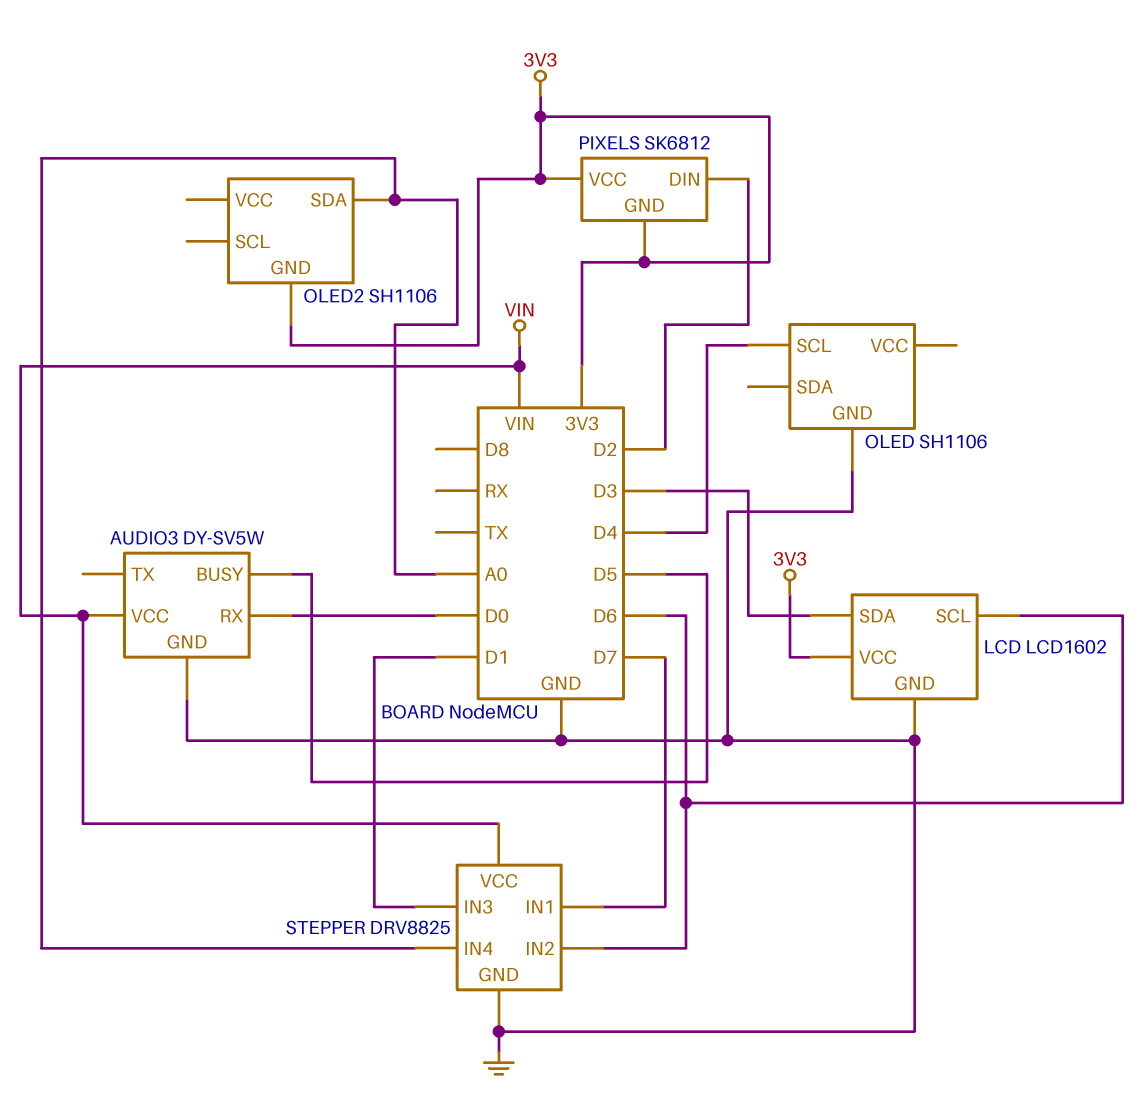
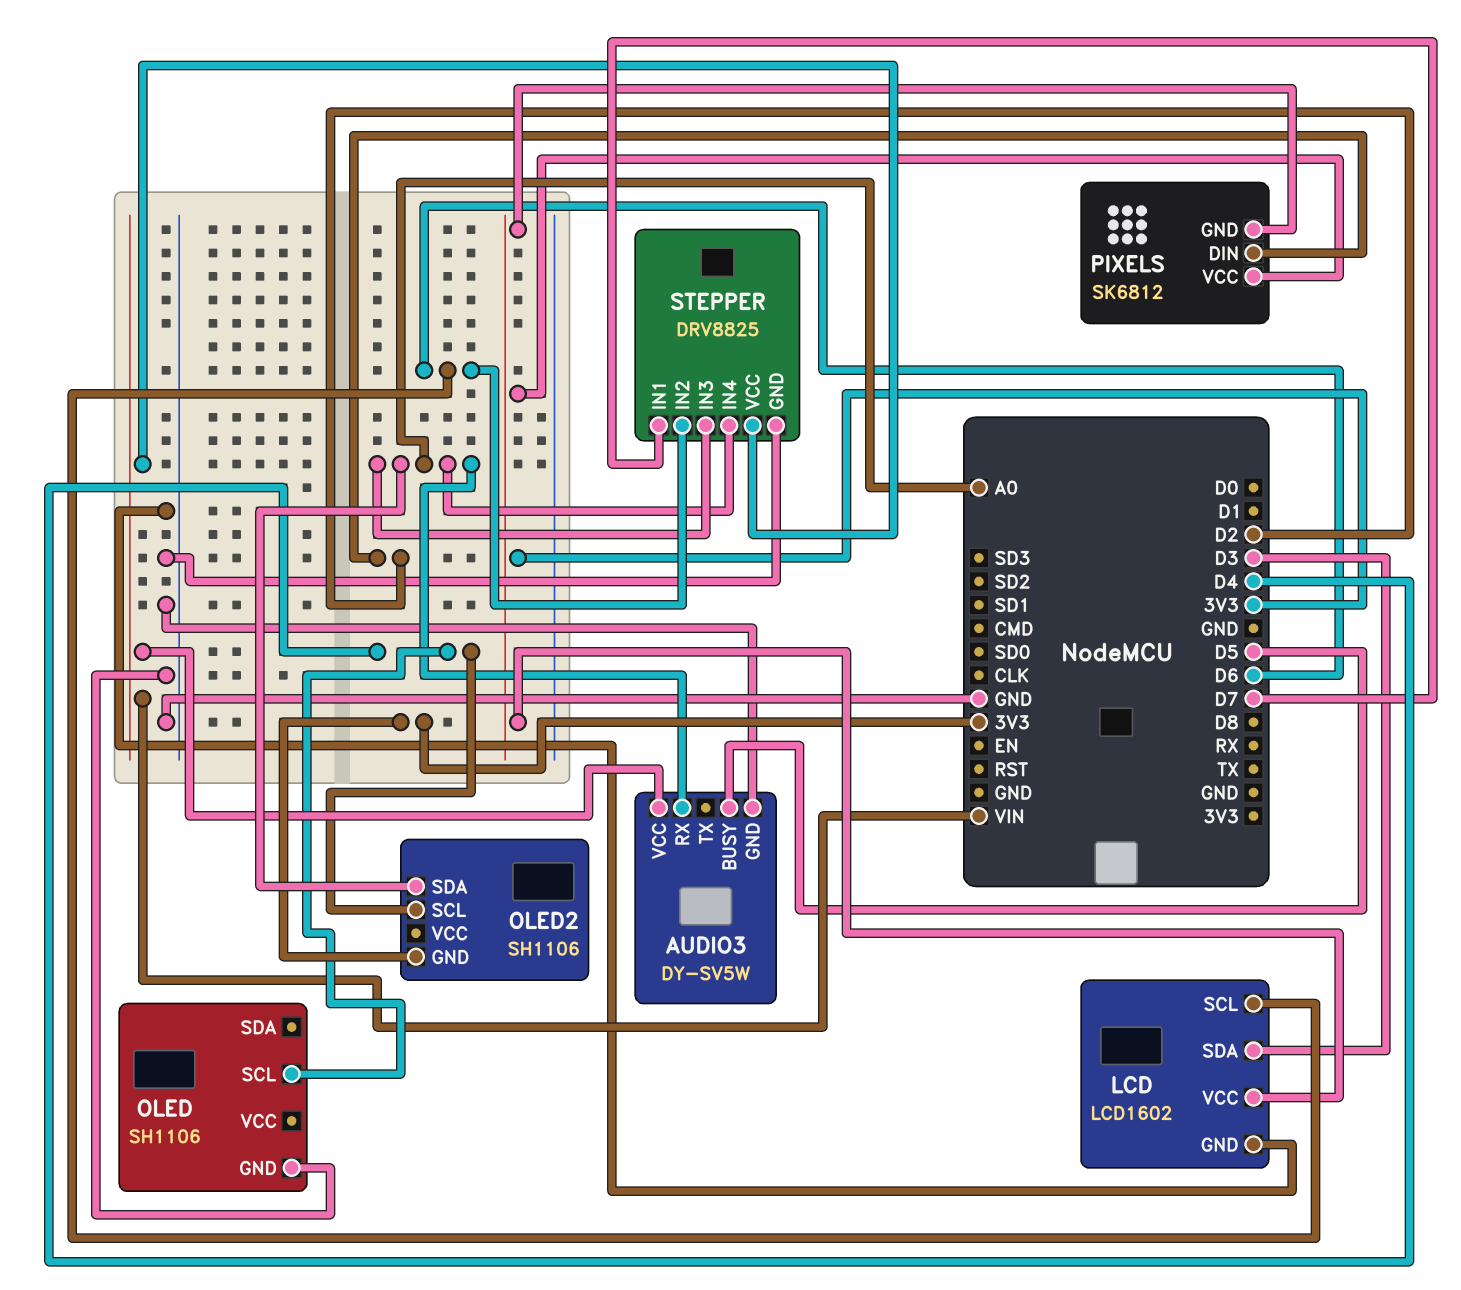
AUDIO3 pin RX: D0 -> A0
OLED2 pin SCL: none -> D4
STEPPER pin IN3: D1 -> A0

